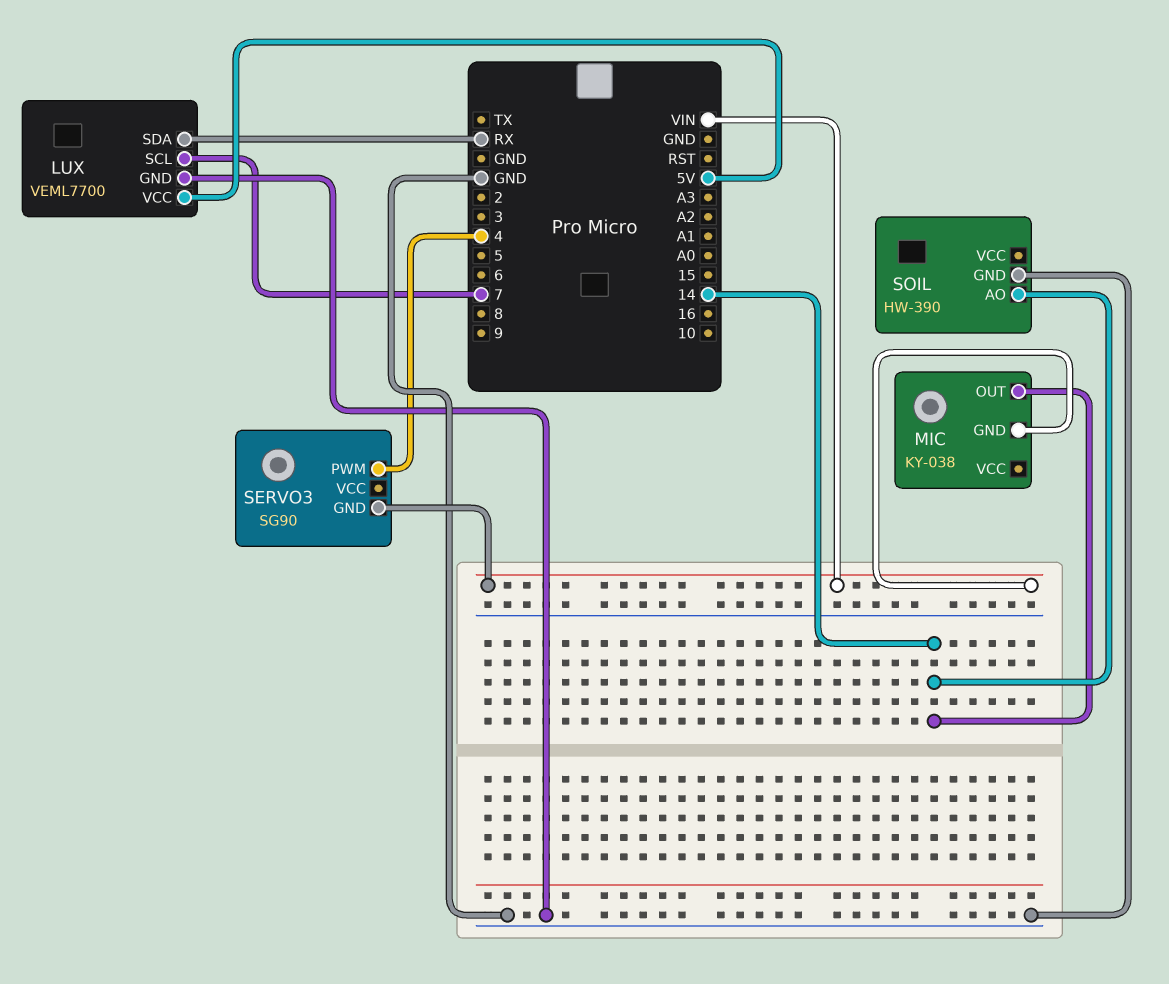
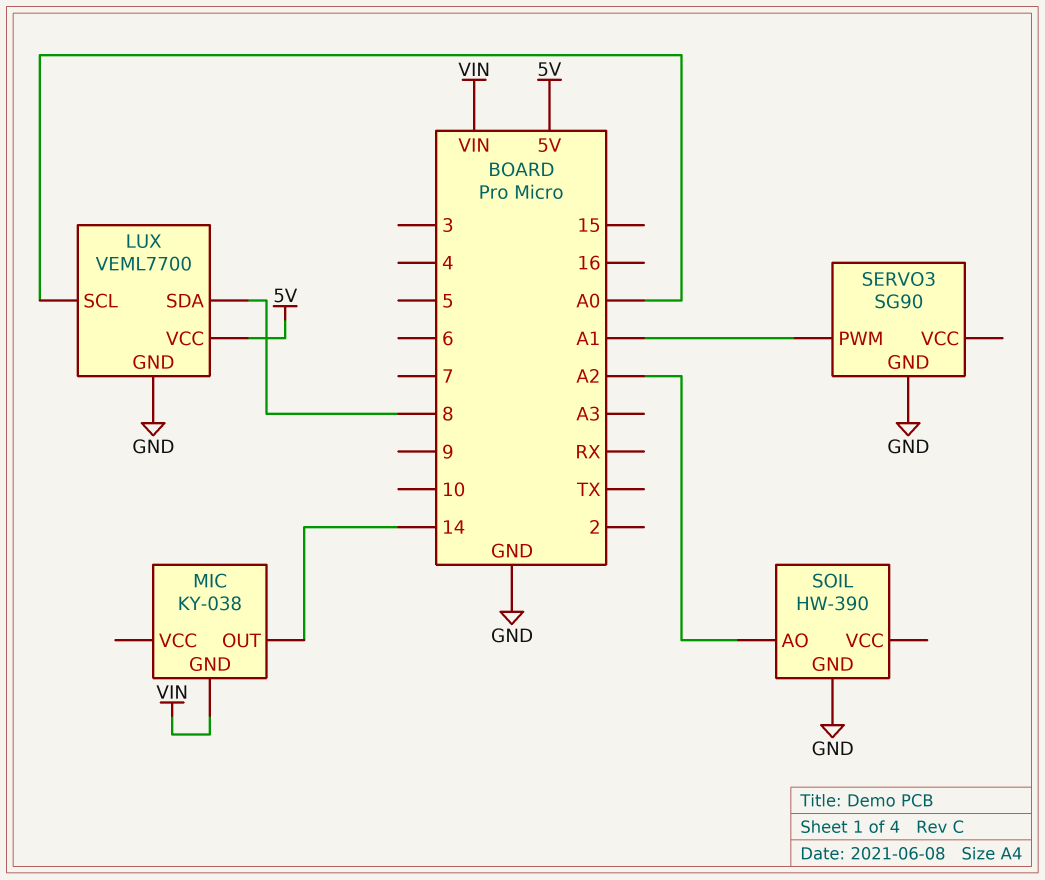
LUX pin SCL: 7 -> A0
LUX pin SDA: RX -> 8
SERVO3 pin GND: VIN -> GND
SERVO3 pin PWM: 4 -> A1
SOIL pin AO: 14 -> A2

